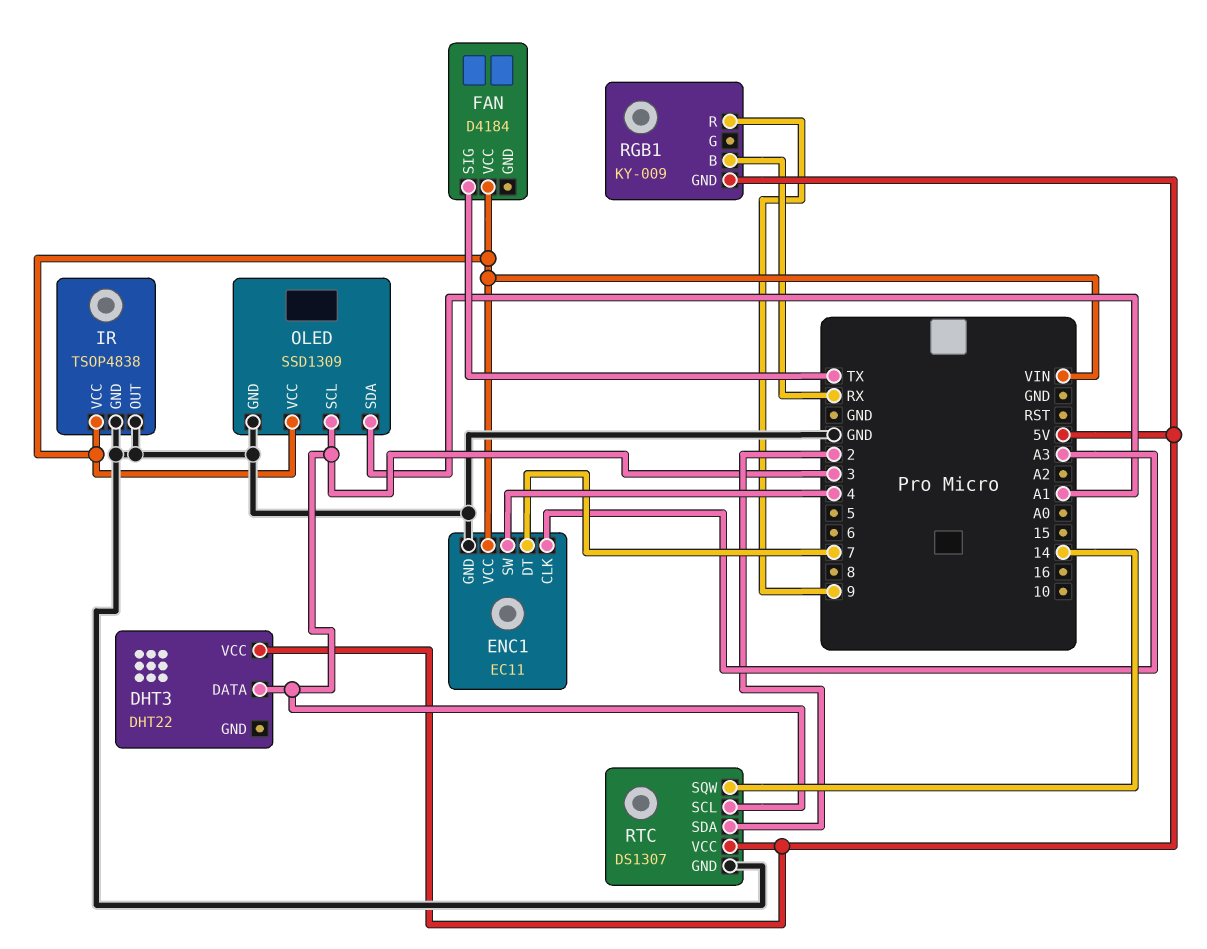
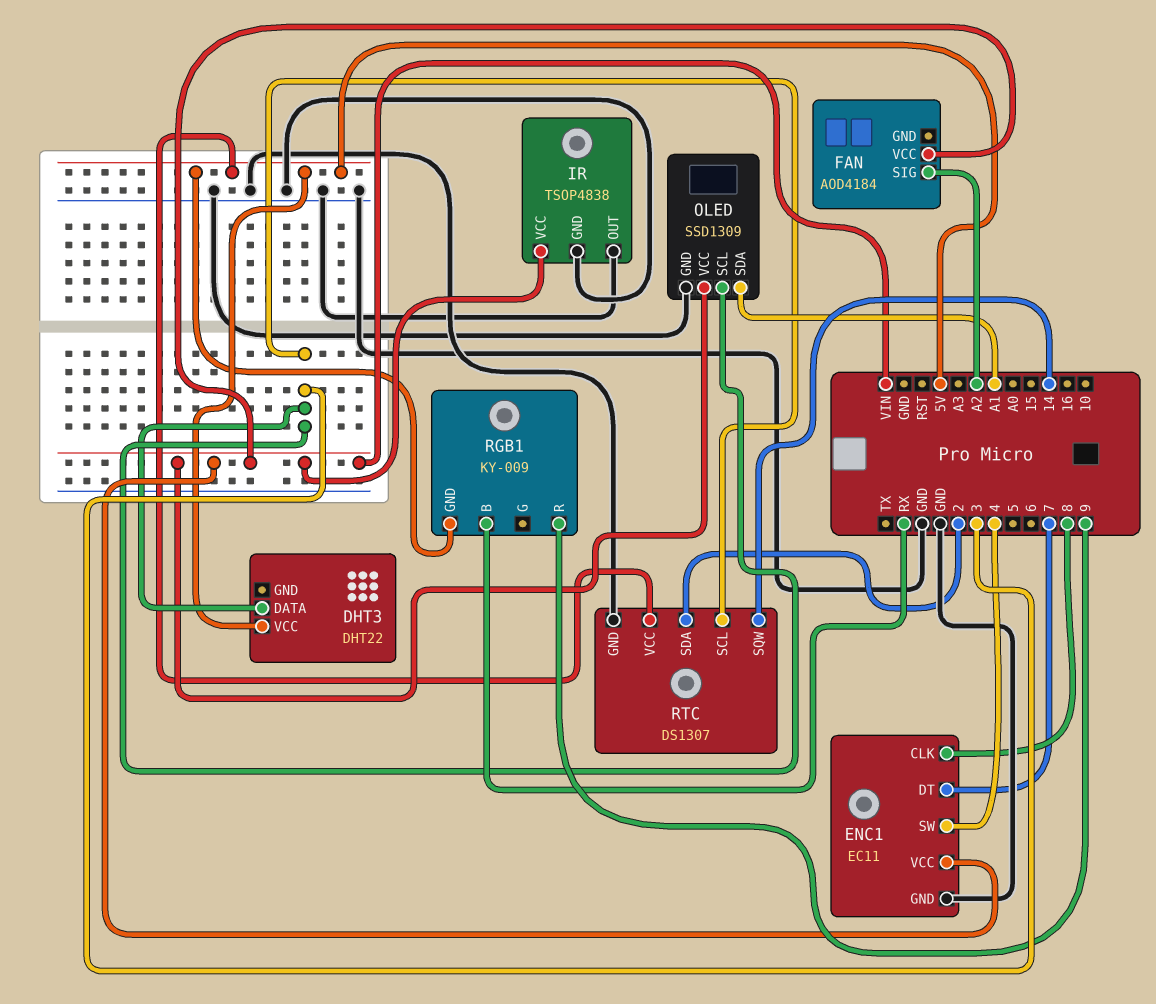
ENC1 pin CLK: A3 -> 8
FAN: D4184 -> AOD4184
FAN pin SIG: TX -> A2

